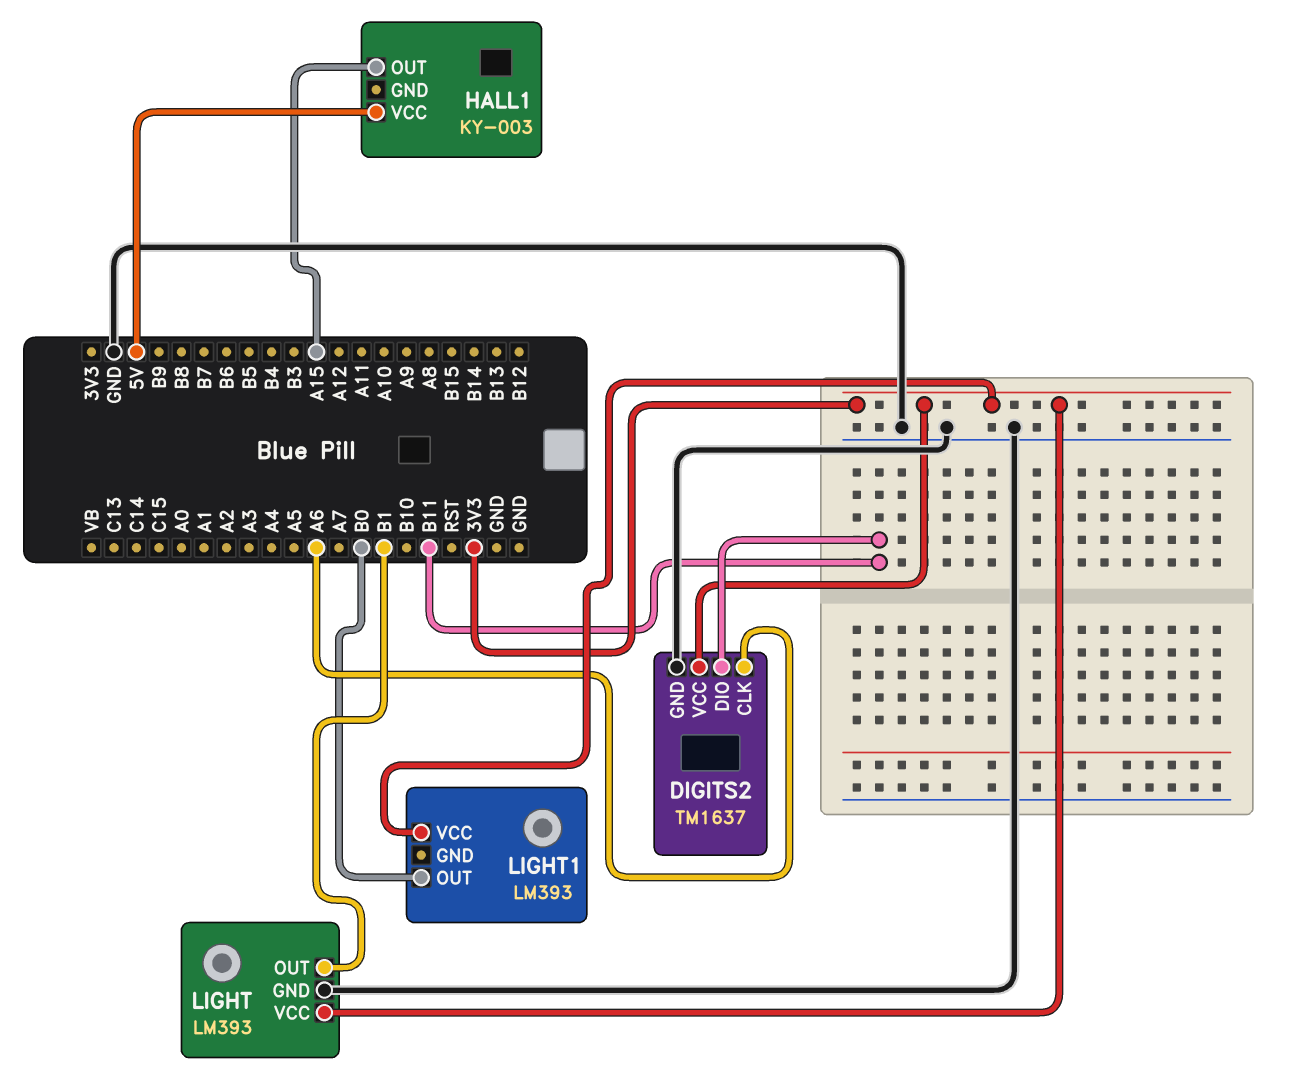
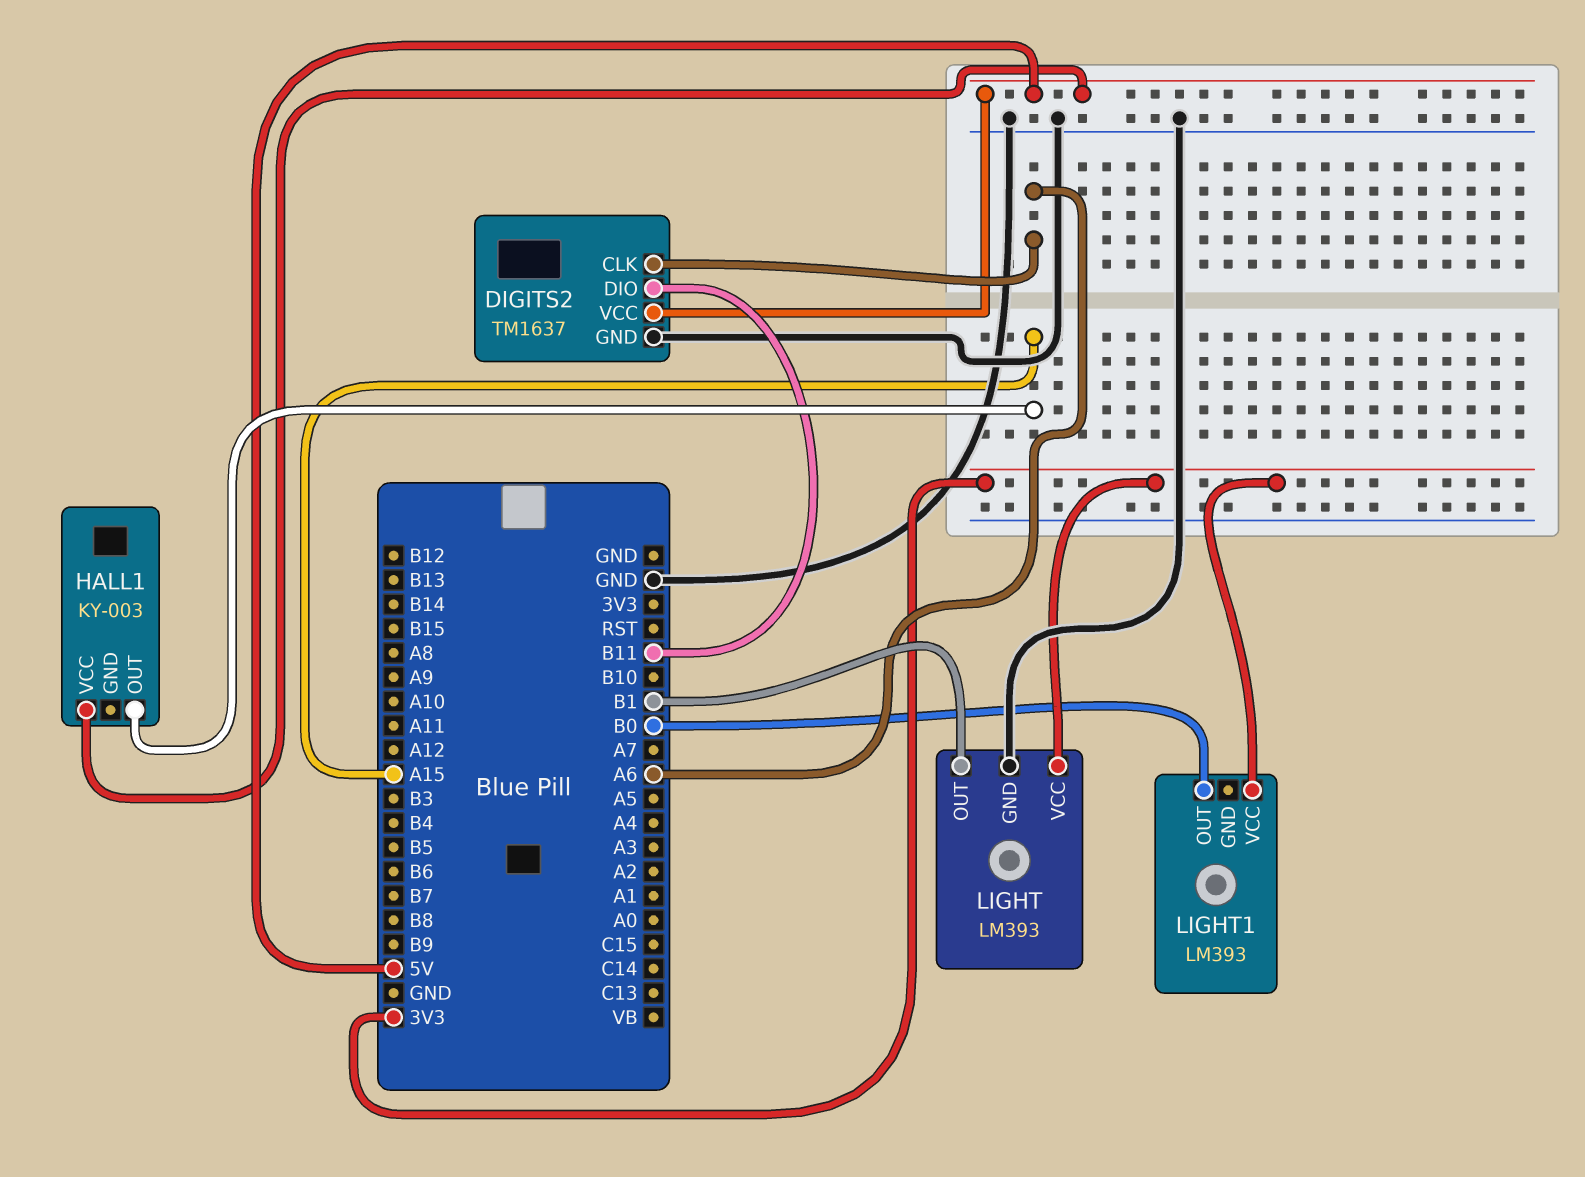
DIGITS2 pin VCC: 3V3 -> 5V

